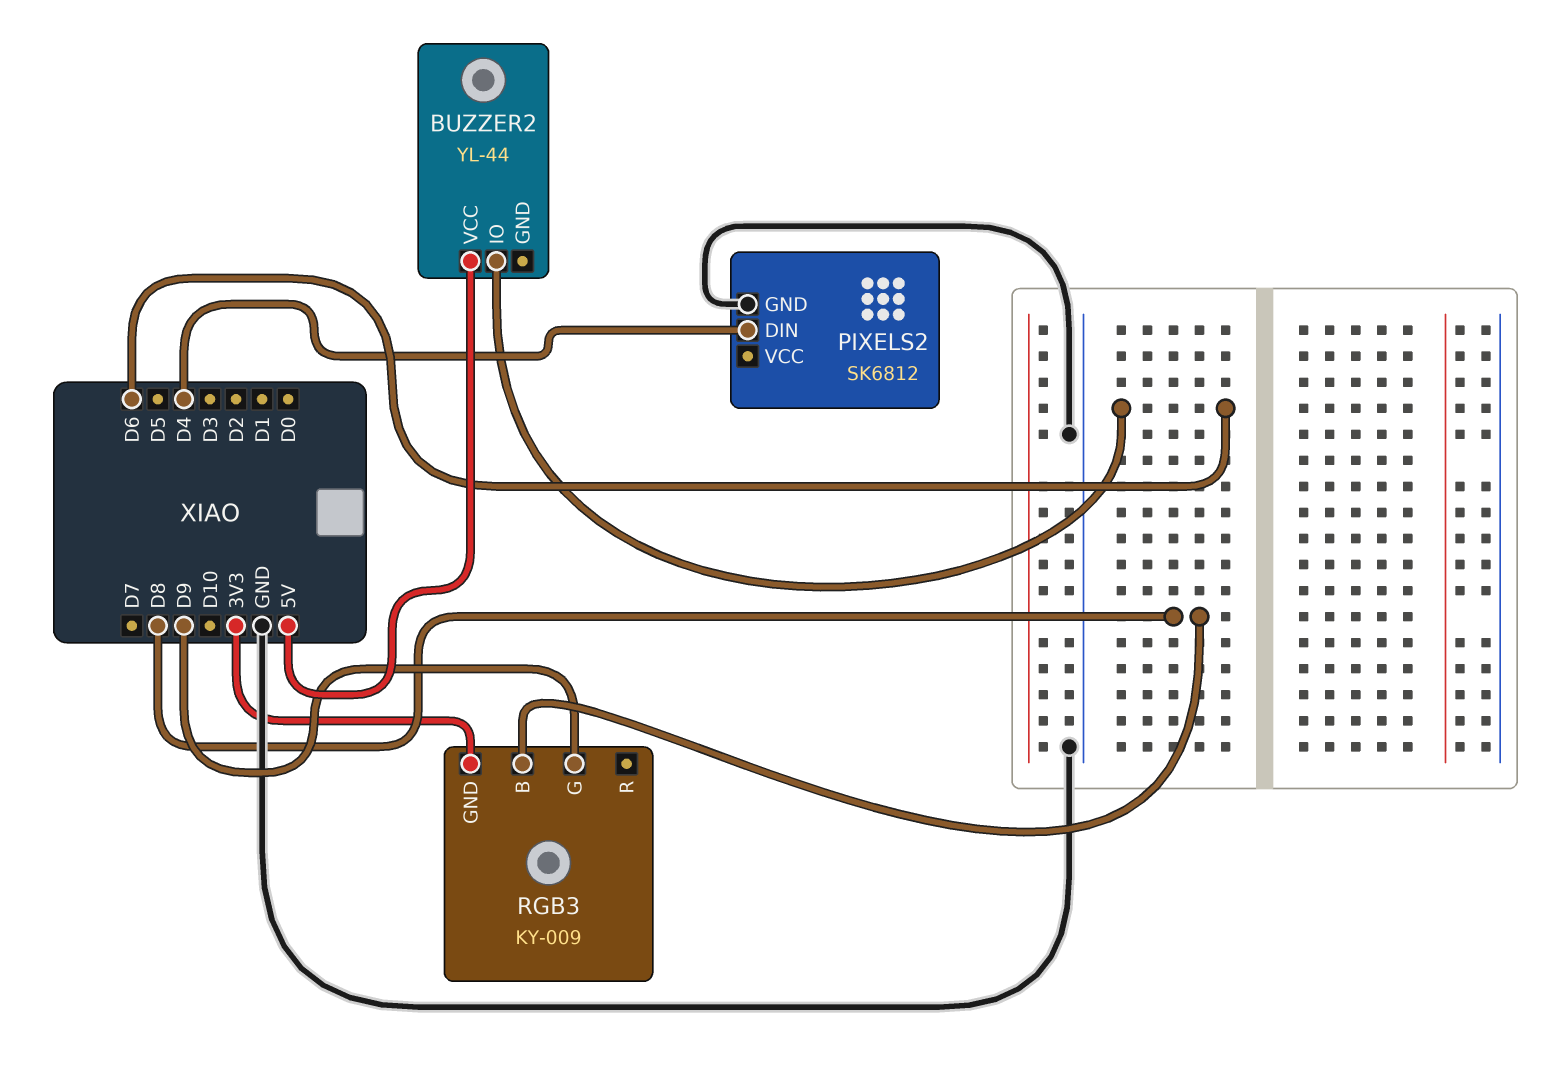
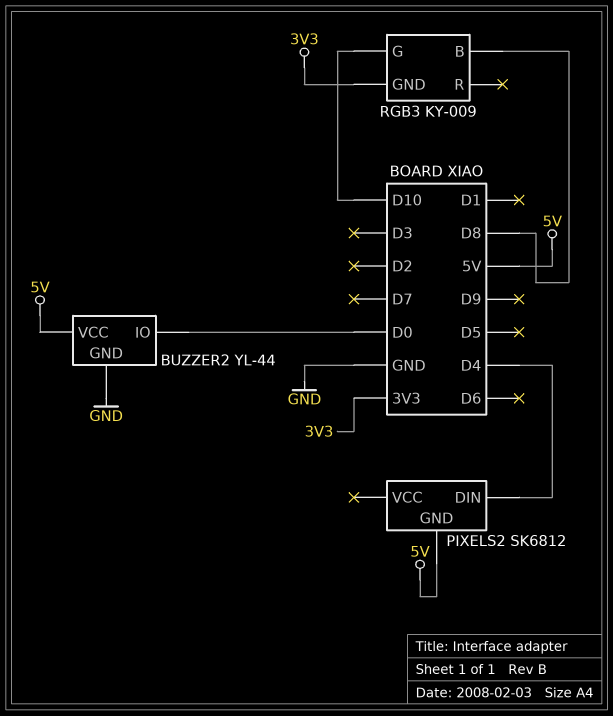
BUZZER2 pin GND: none -> GND
BUZZER2 pin IO: D6 -> D0
PIXELS2 pin GND: GND -> 5V
RGB3 pin G: D9 -> D10

